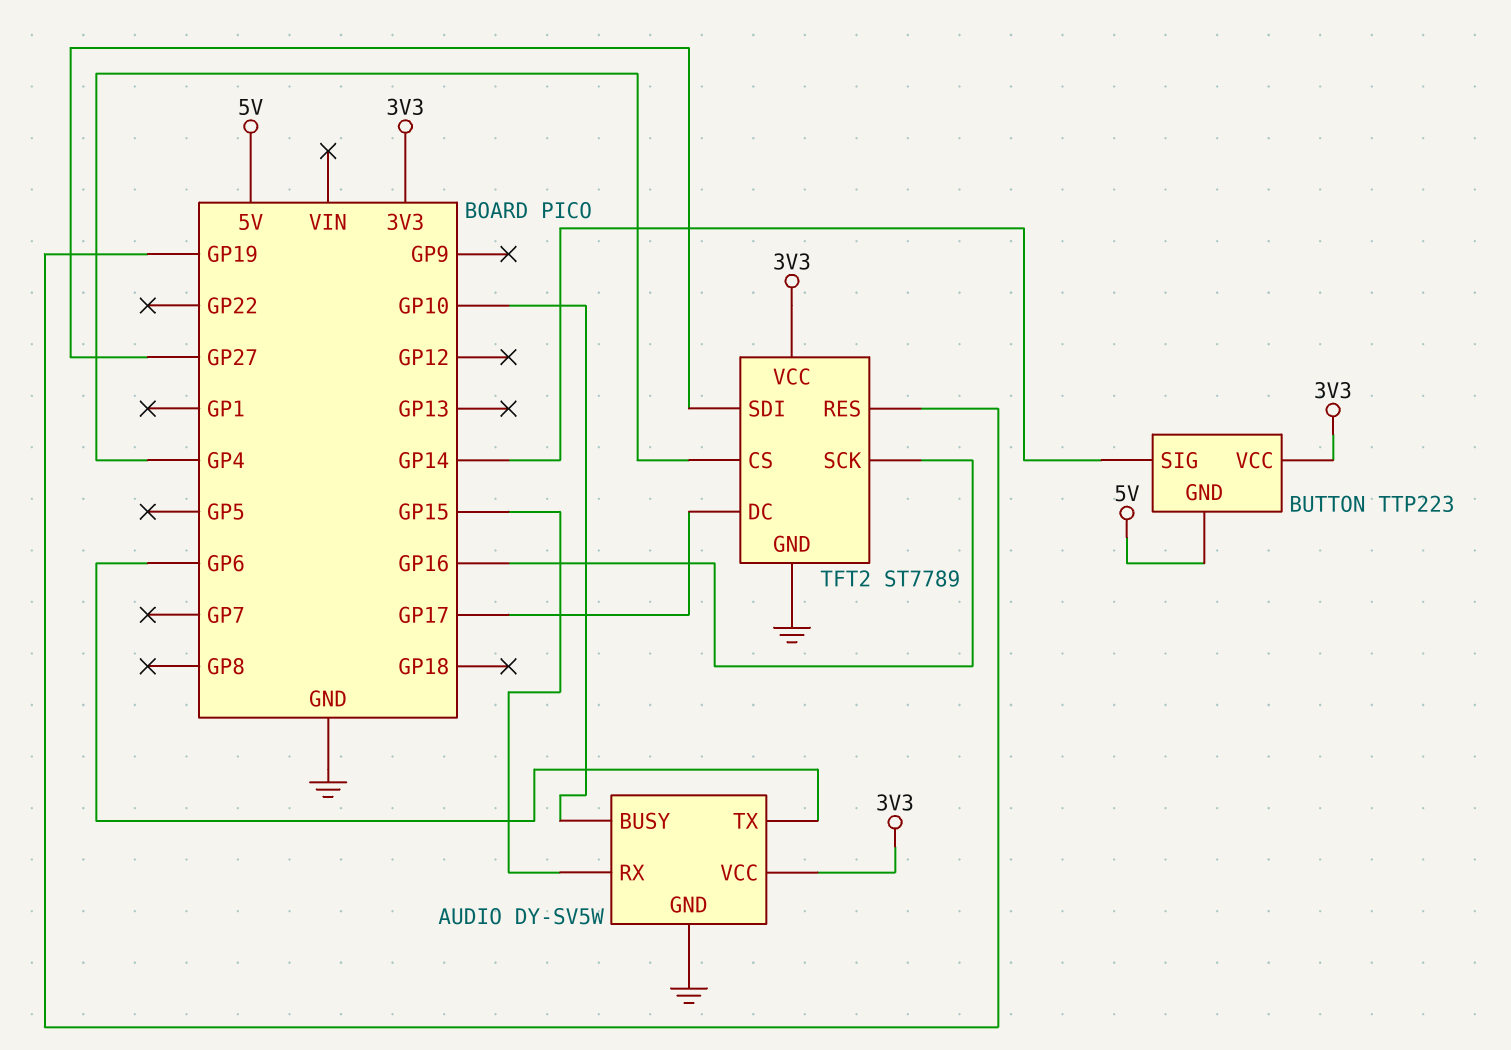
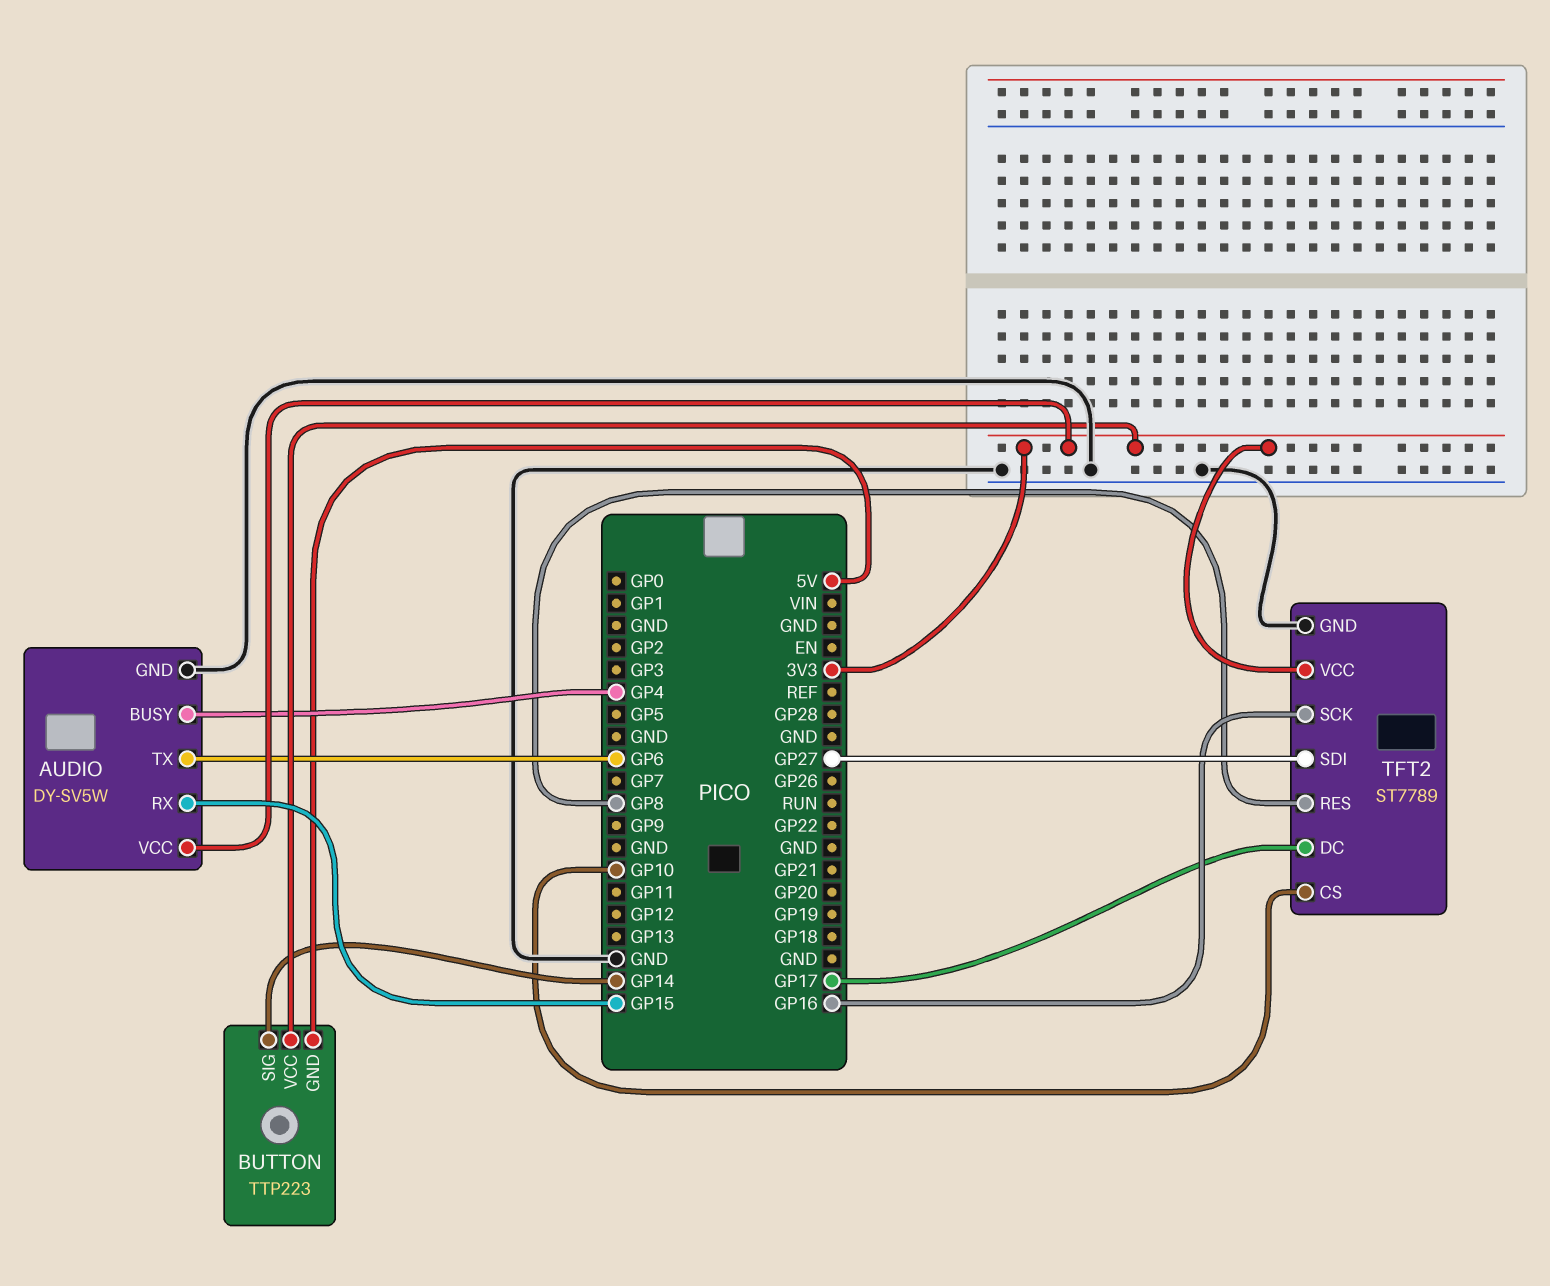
AUDIO pin BUSY: GP10 -> GP4
TFT2 pin CS: GP4 -> GP10
TFT2 pin RES: GP19 -> GP8

